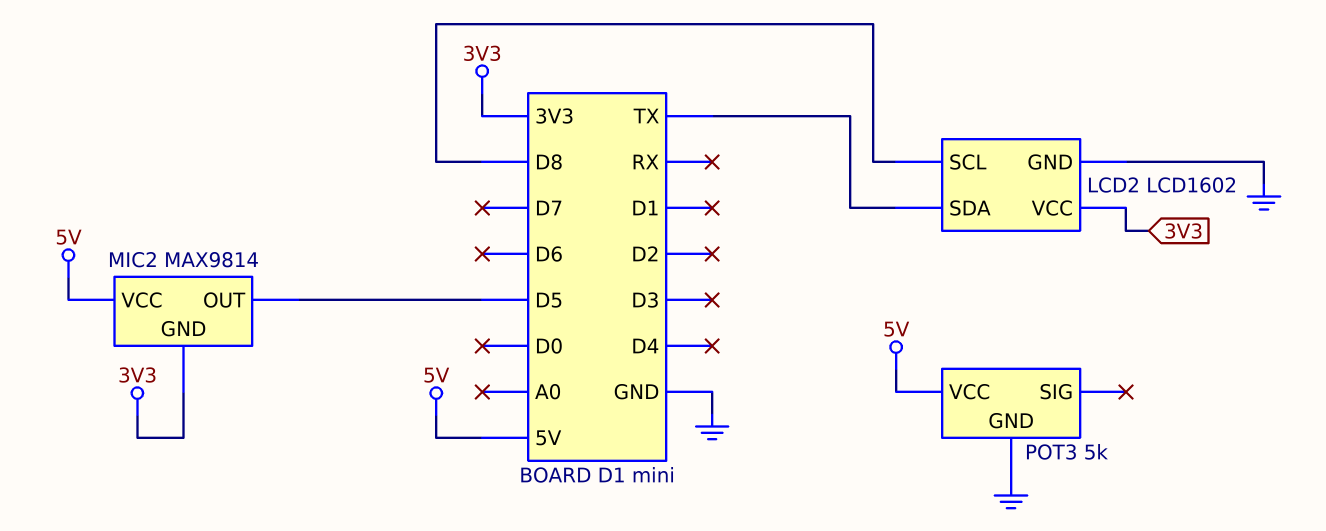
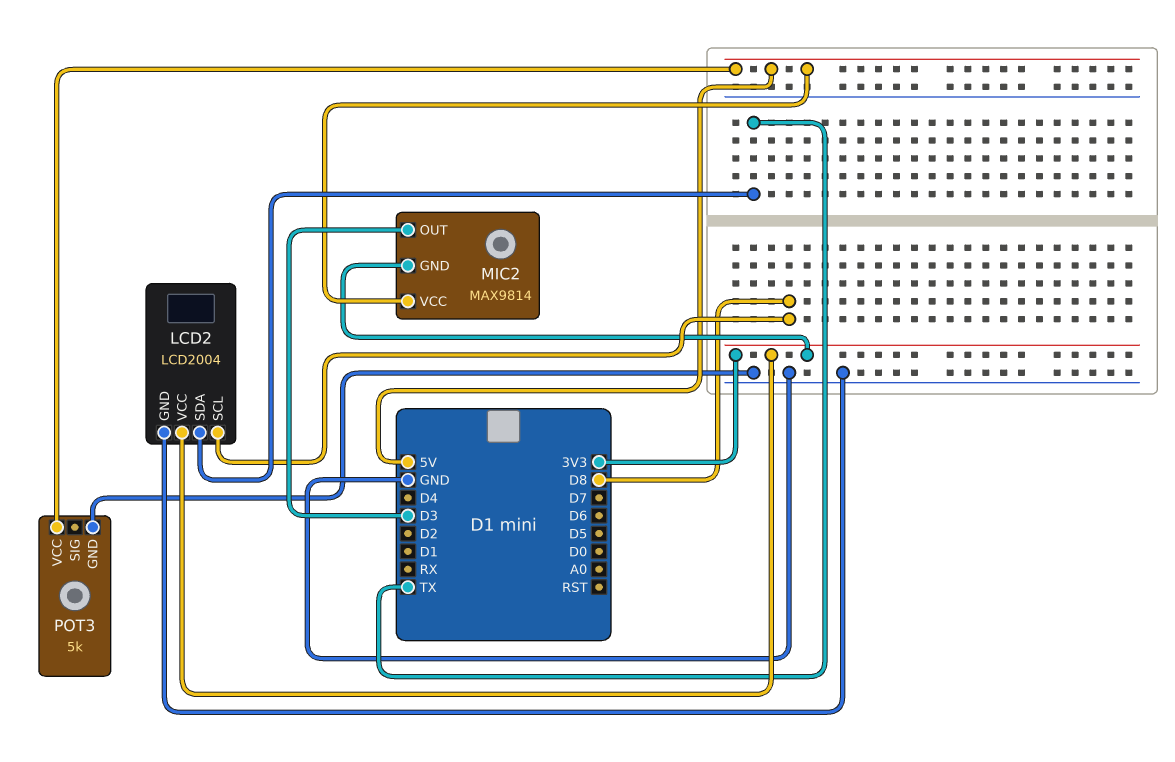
LCD2: LCD1602 -> LCD2004
MIC2 pin OUT: D5 -> D3

